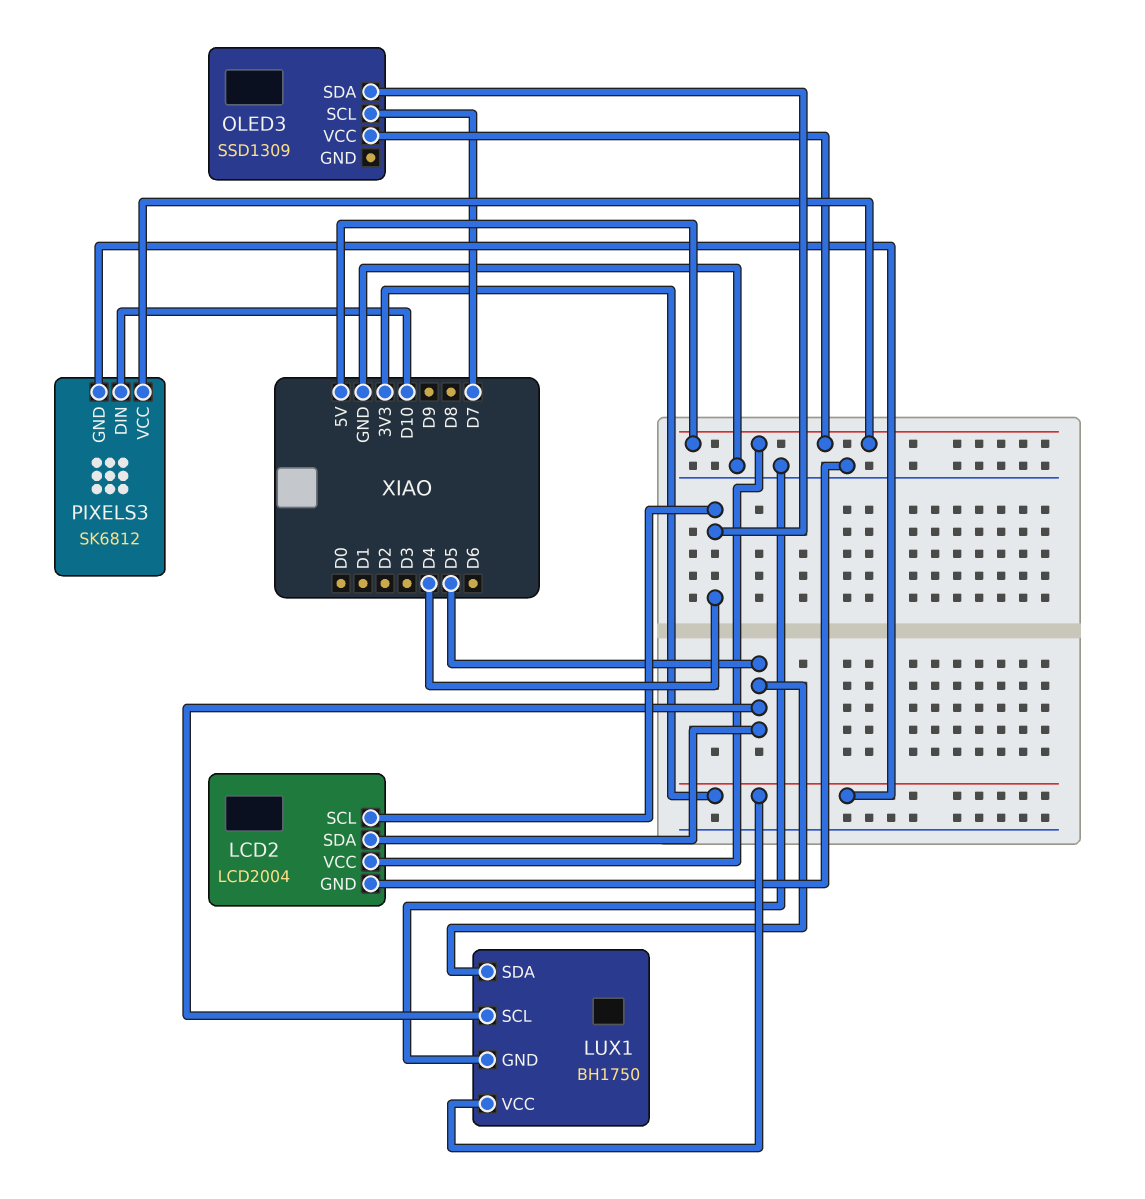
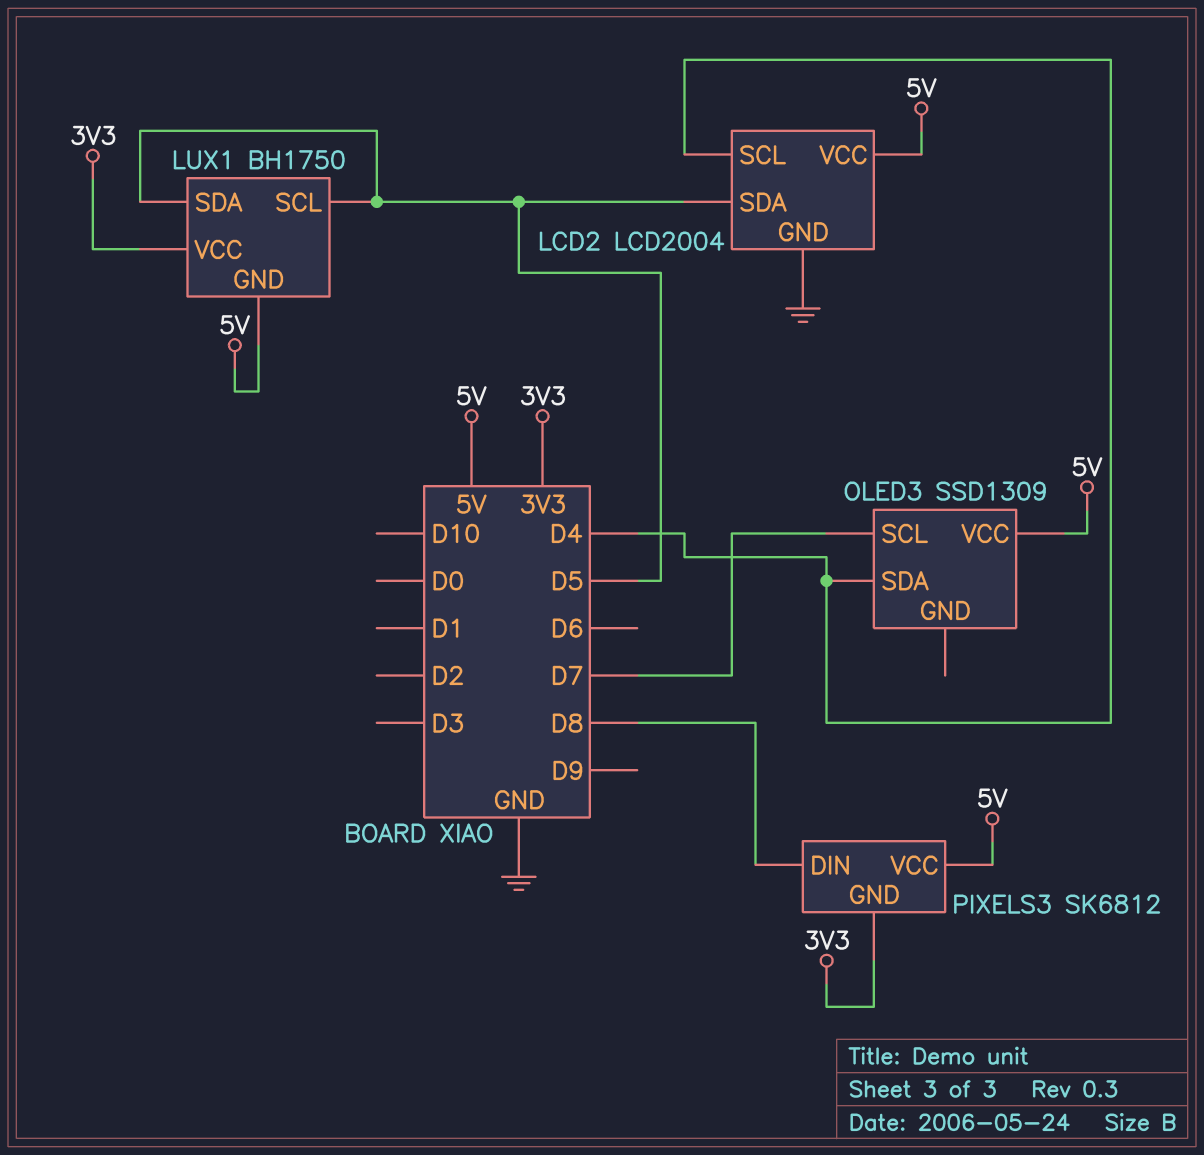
LUX1 pin GND: GND -> 5V
PIXELS3 pin DIN: D10 -> D8

